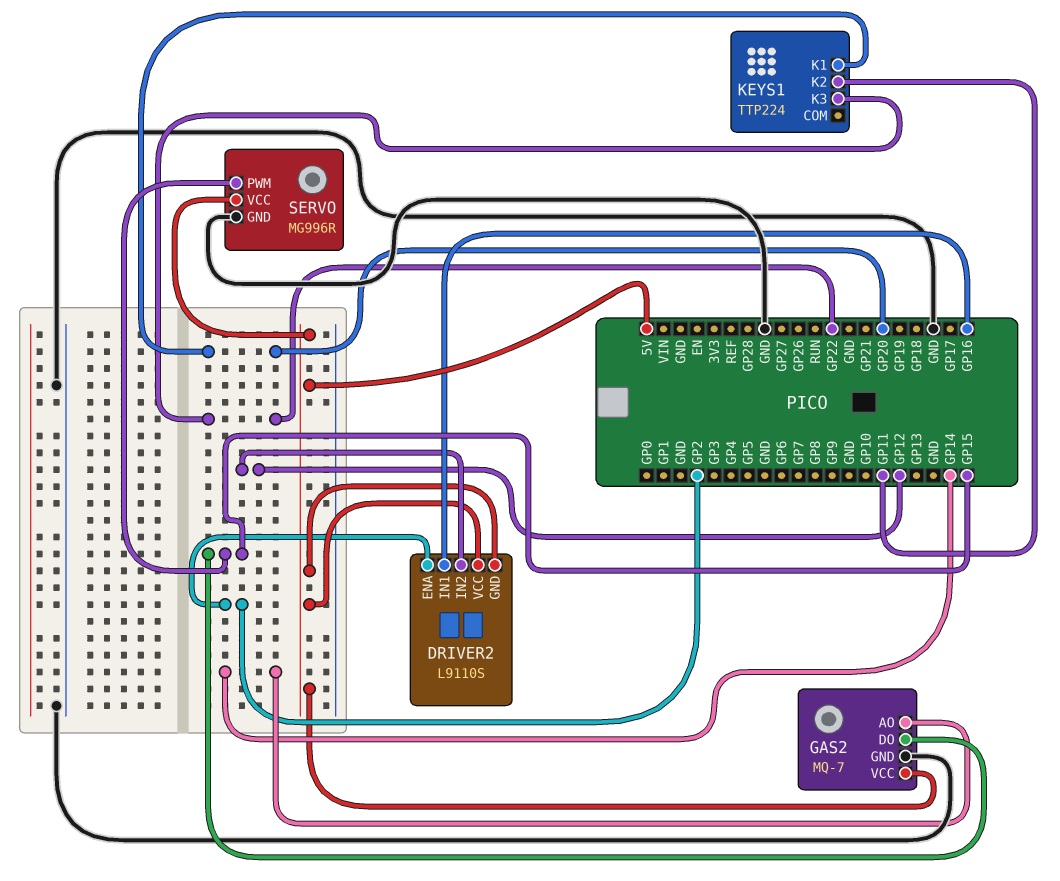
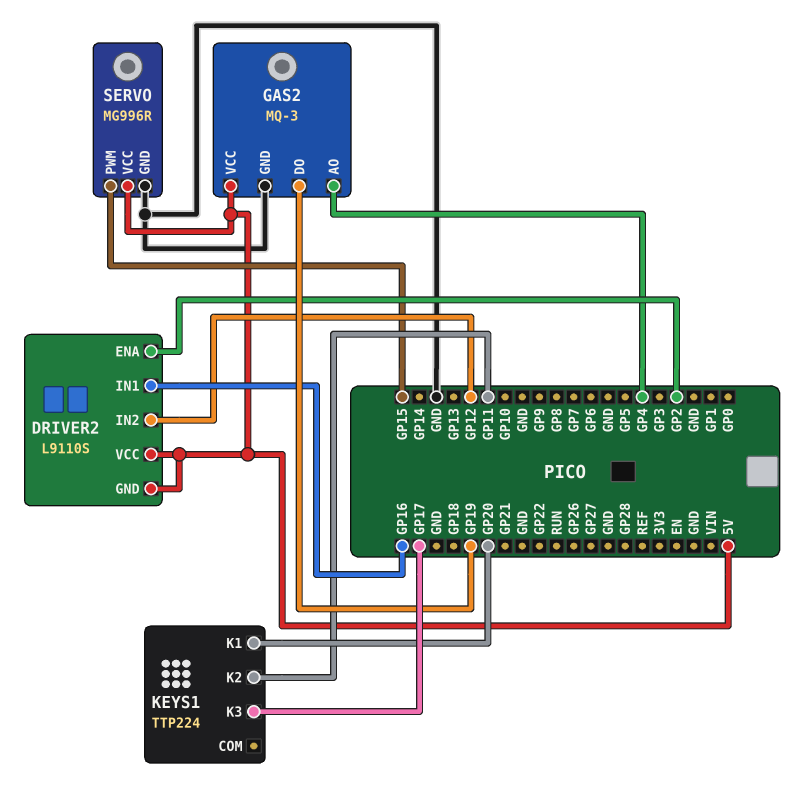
GAS2: MQ-7 -> MQ-3
GAS2 pin AO: GP14 -> GP4
GAS2 pin DO: GP15 -> GP19
KEYS1 pin K3: GP22 -> GP17

